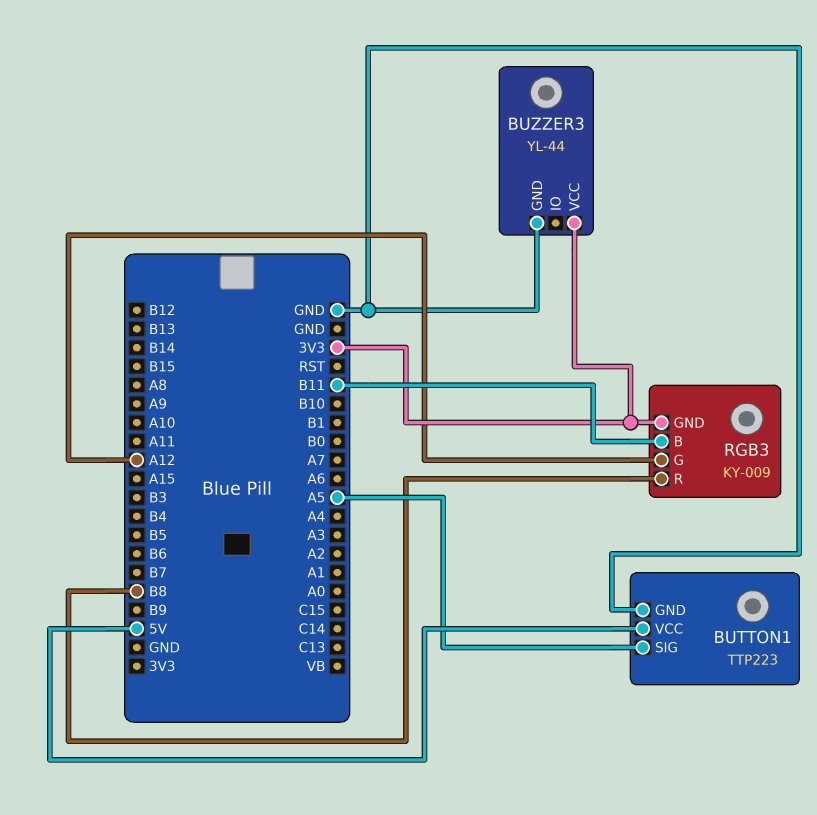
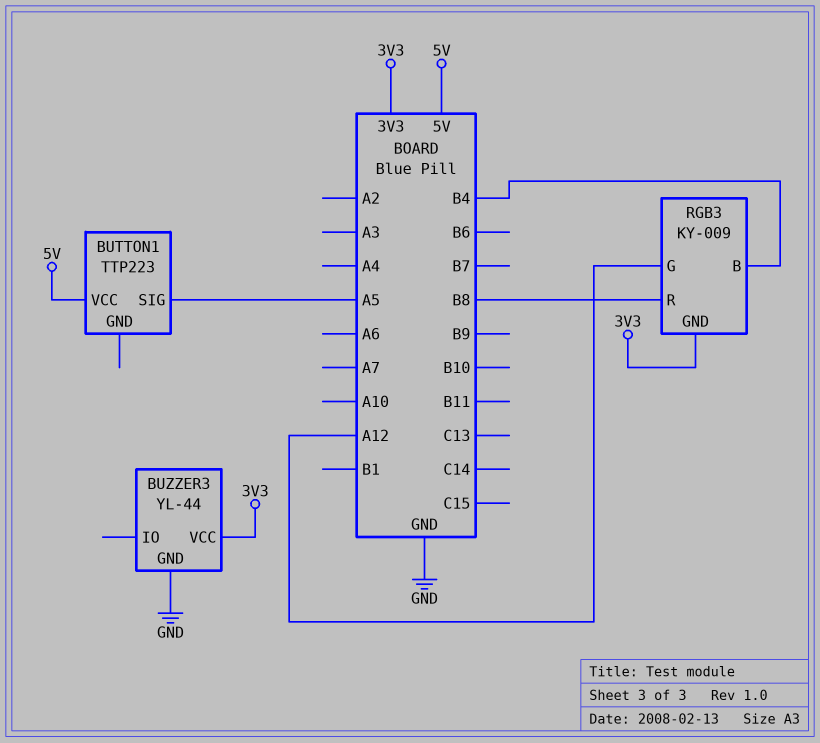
BUTTON1 pin GND: GND -> none
RGB3 pin B: B11 -> B4

